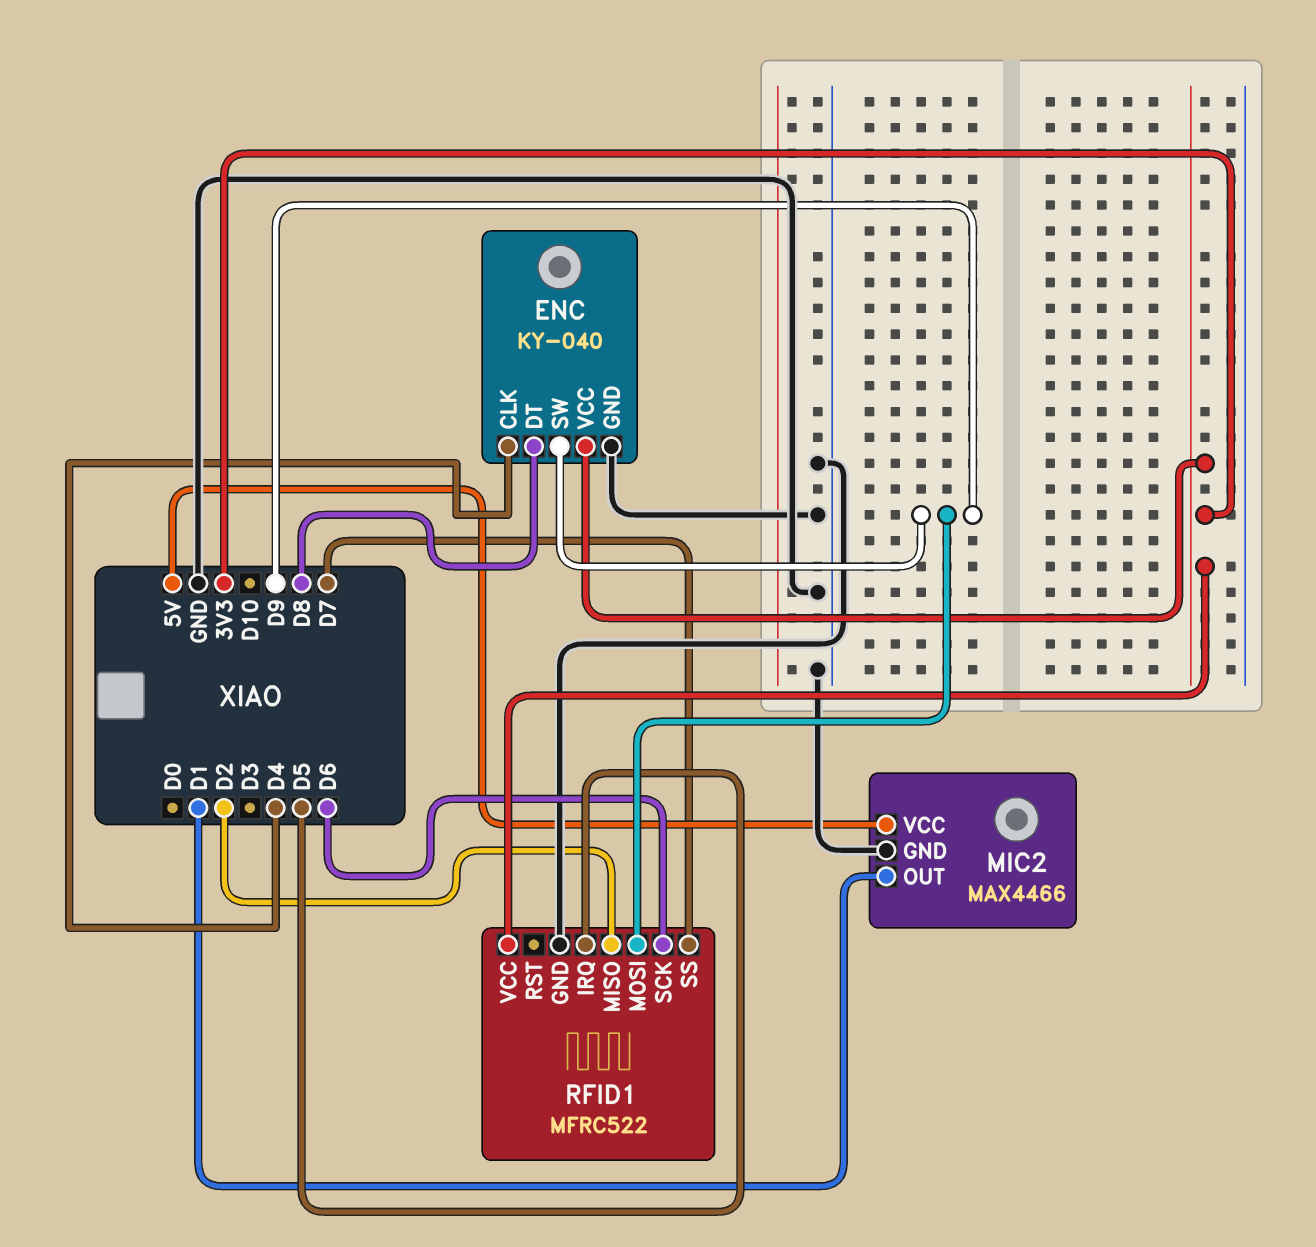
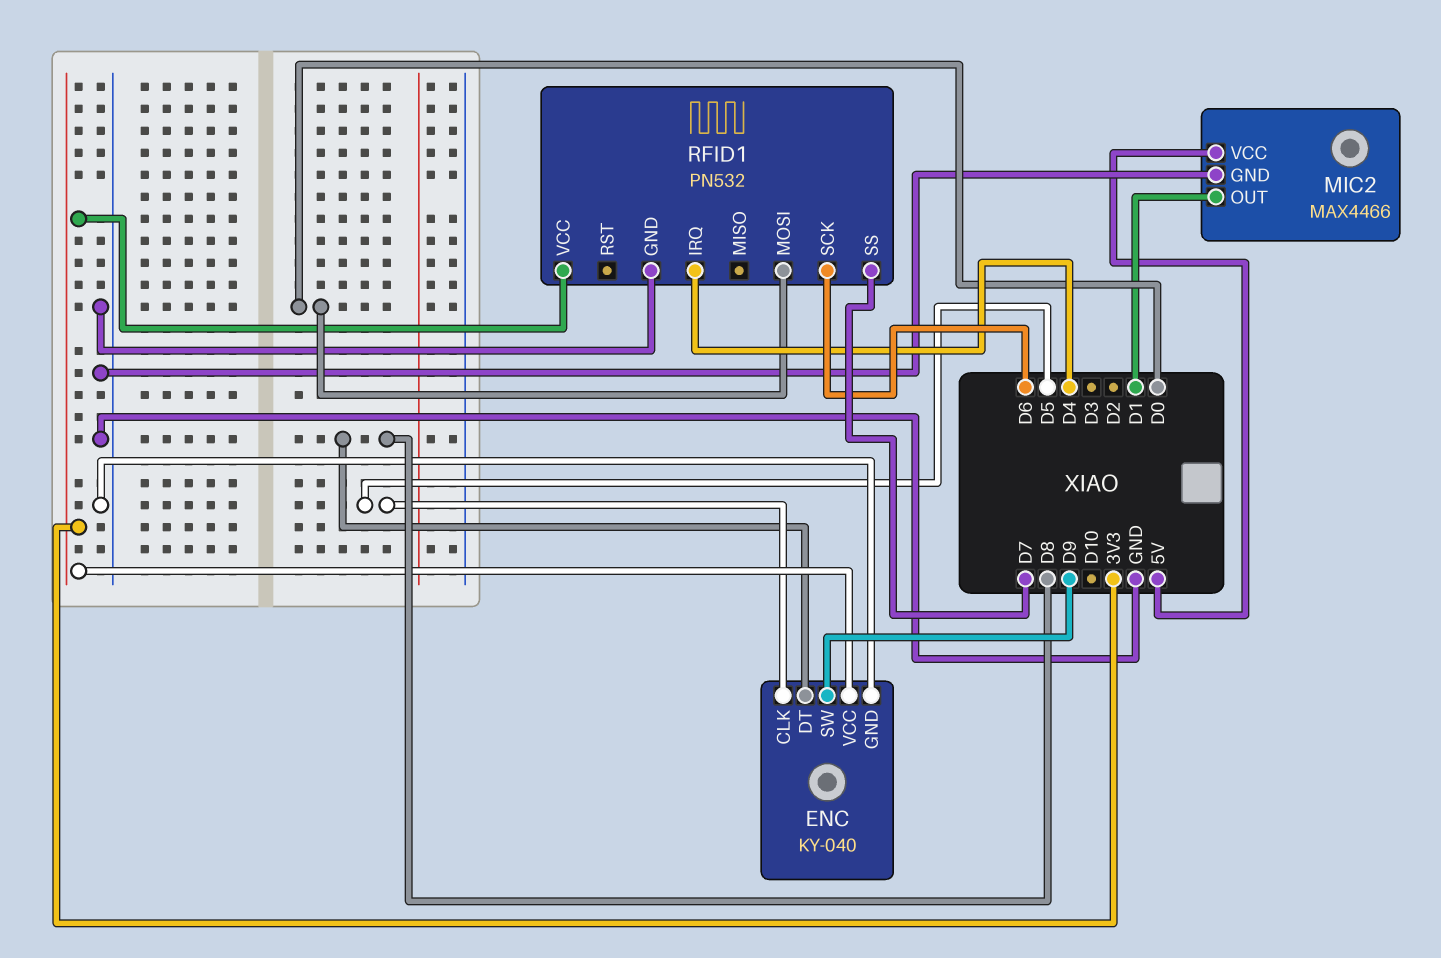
ENC pin CLK: D4 -> D5
RFID1: MFRC522 -> PN532
RFID1 pin IRQ: D5 -> D4
RFID1 pin MISO: D2 -> none
RFID1 pin MOSI: D9 -> D0

